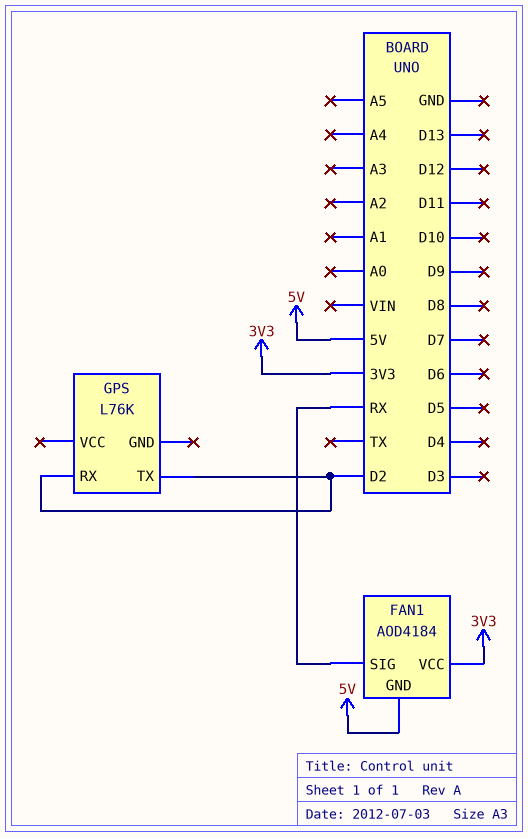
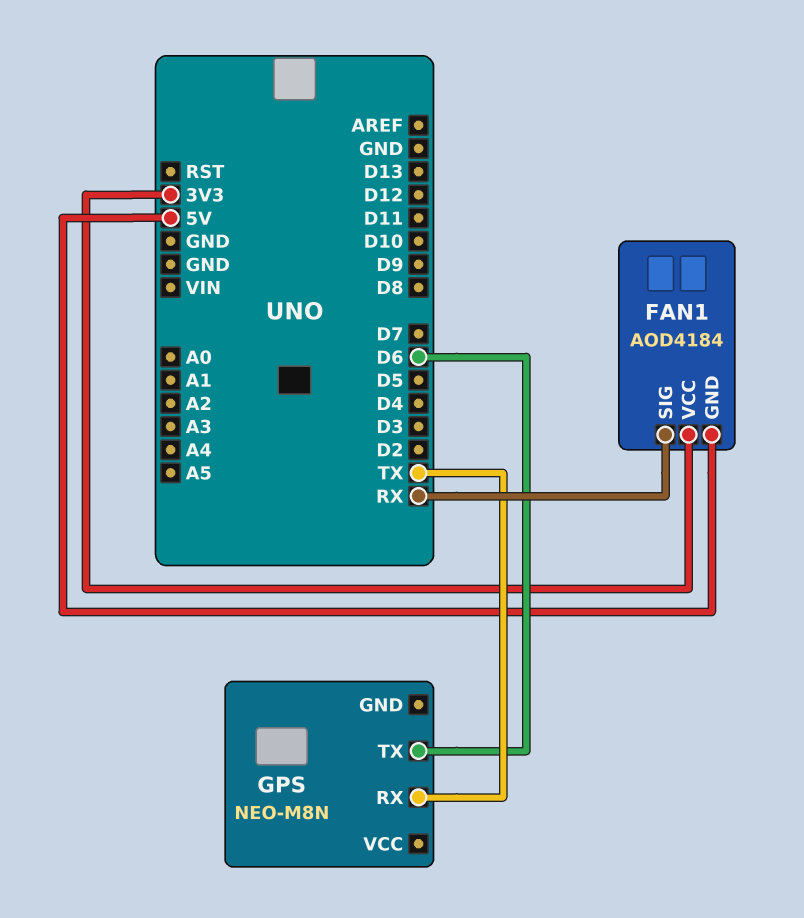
GPS: L76K -> NEO-M8N
GPS pin RX: D2 -> TX
GPS pin TX: D2 -> D6

